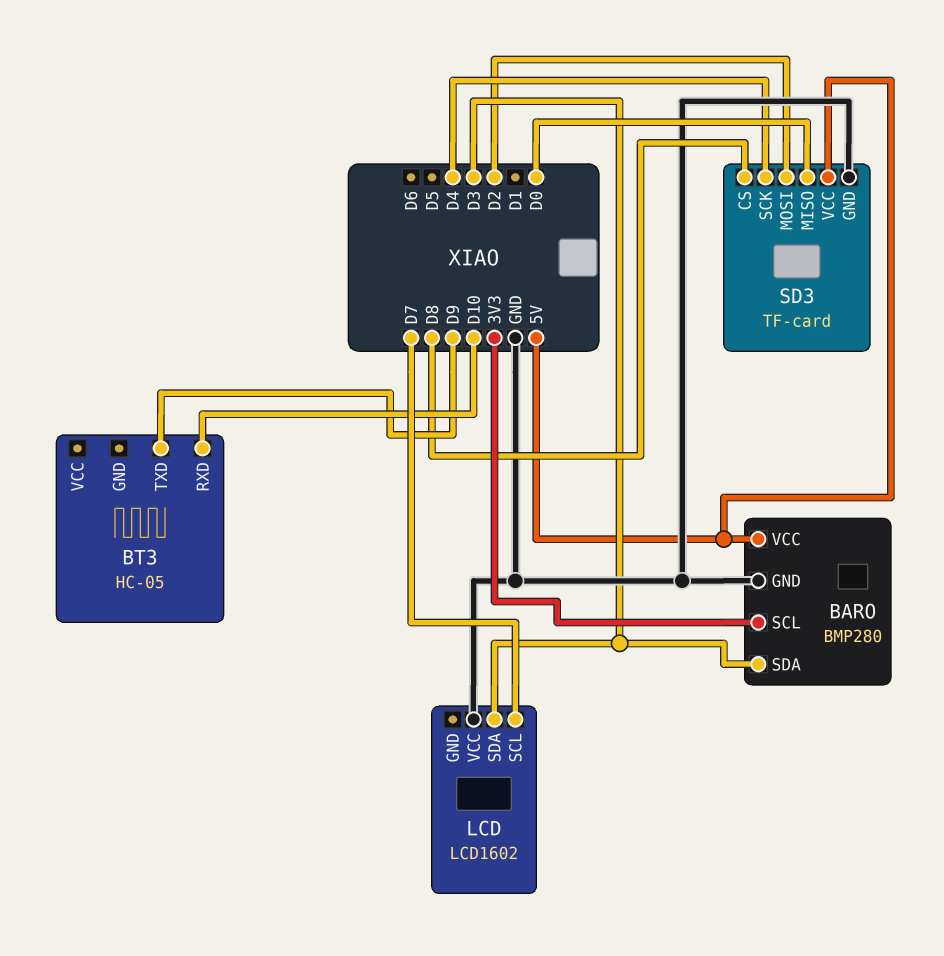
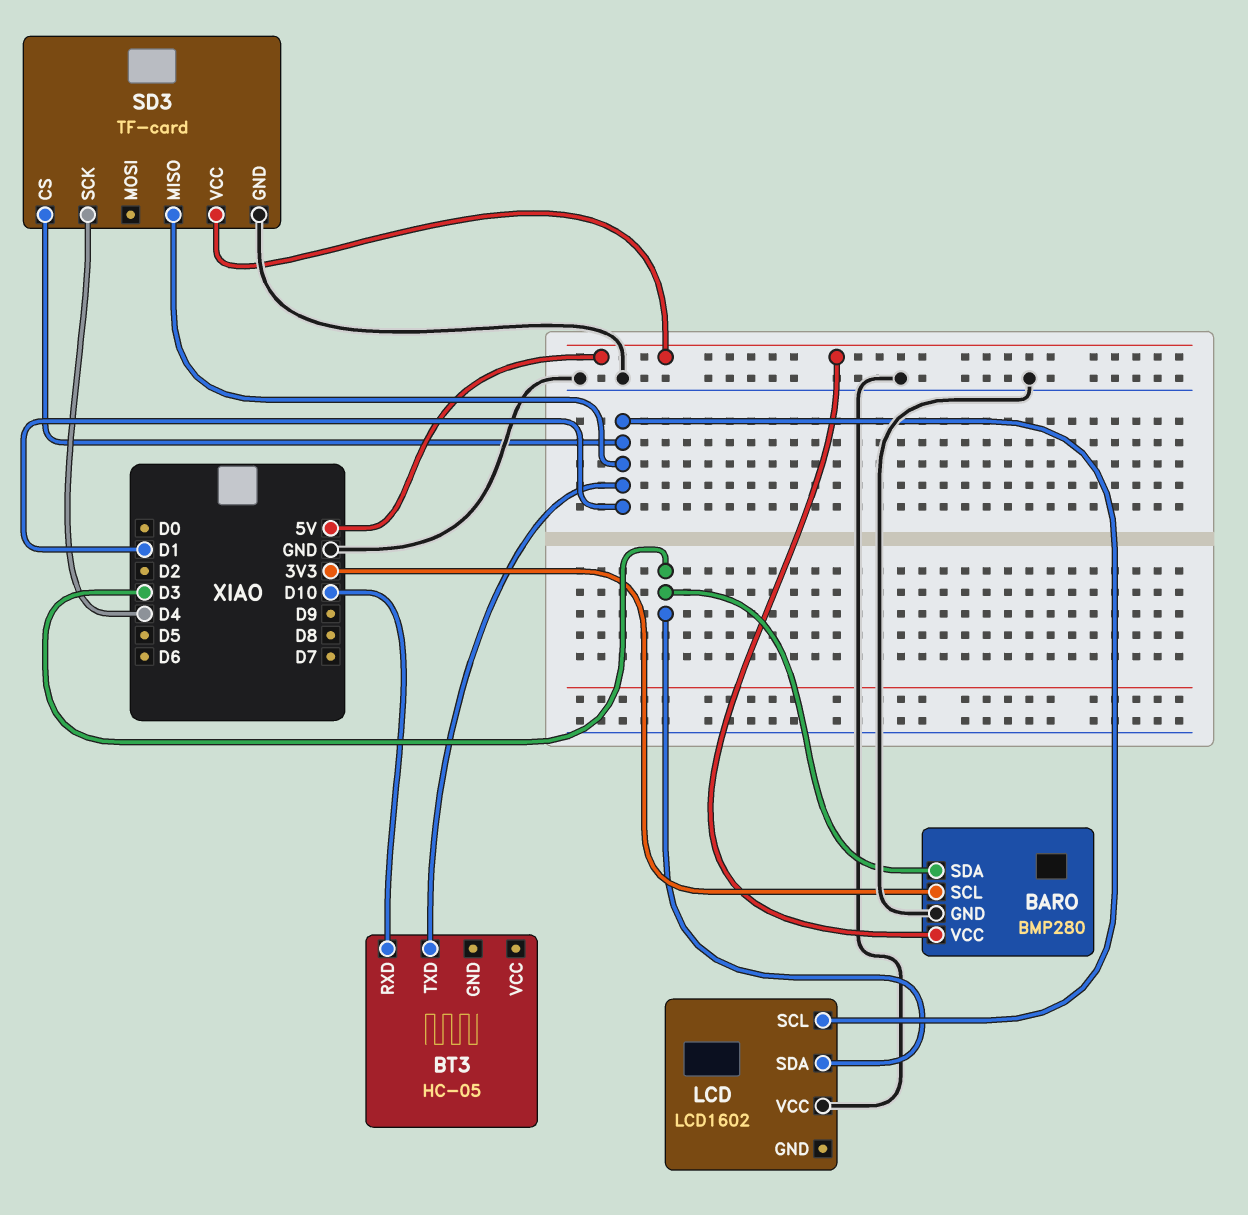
BT3 pin TXD: D9 -> D1
LCD pin SCL: D7 -> D1
SD3 pin CS: D8 -> D1
SD3 pin MISO: D0 -> D1
SD3 pin MOSI: D2 -> none

